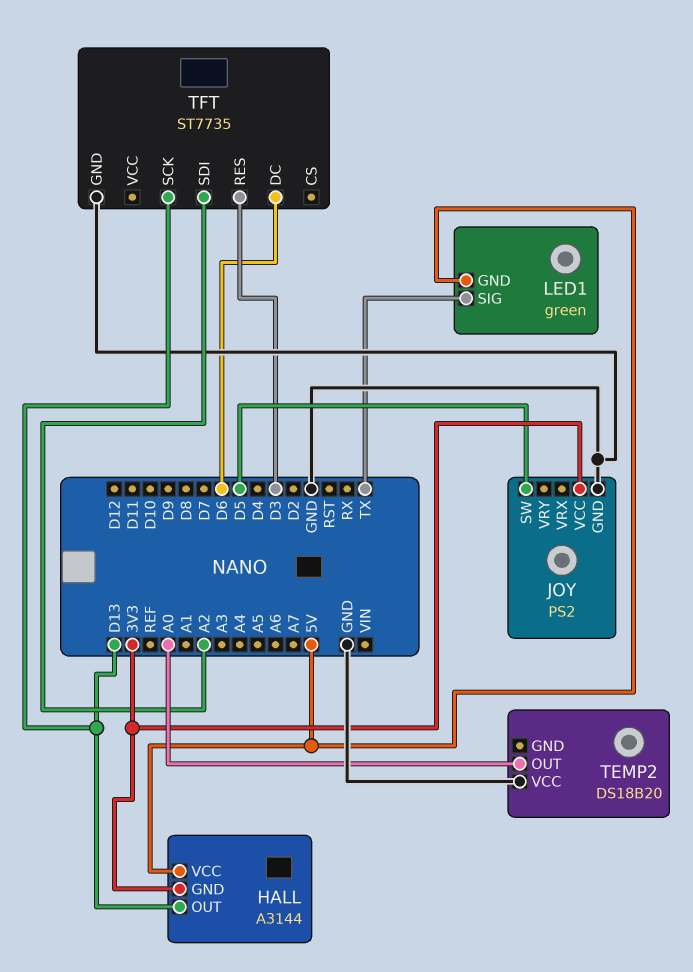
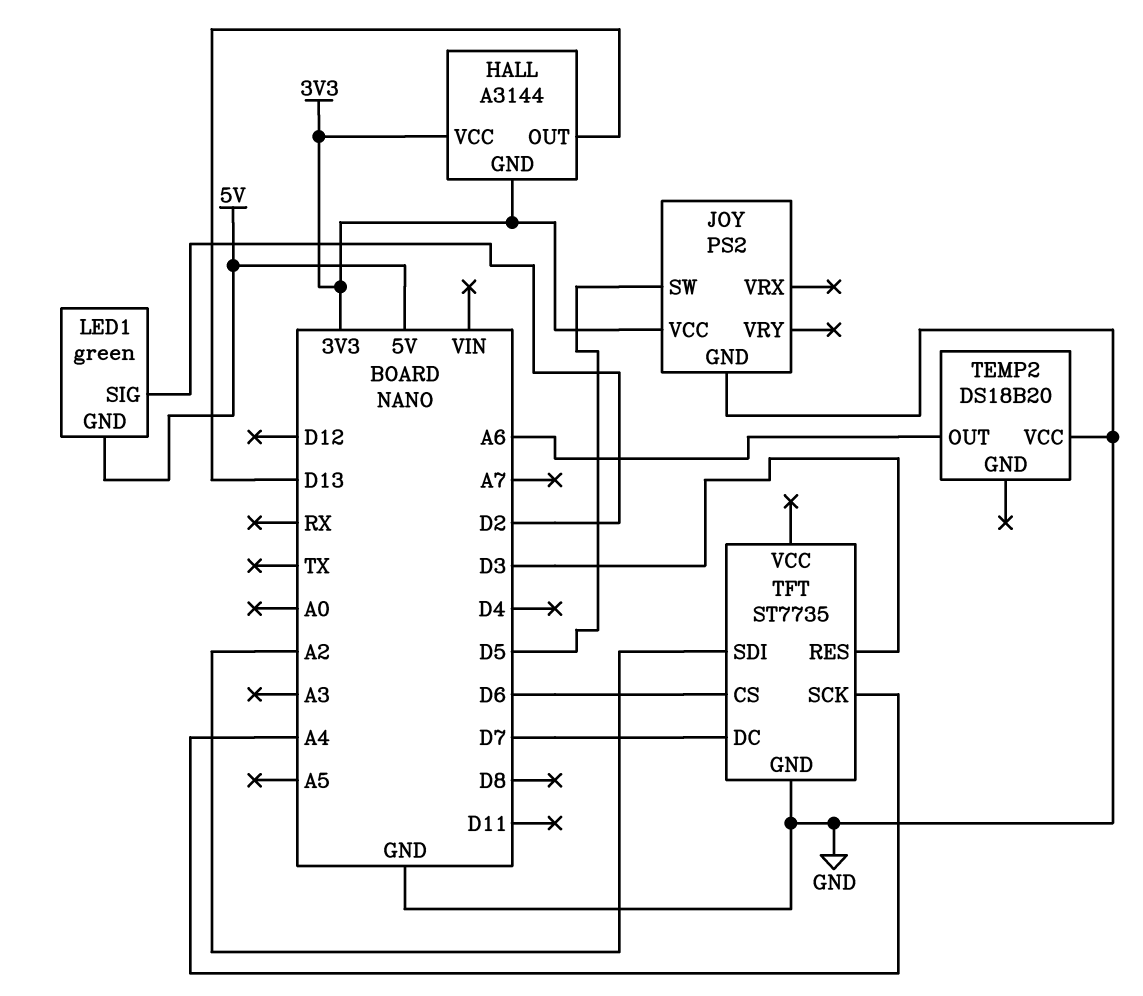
HALL pin VCC: 5V -> 3V3
LED1 pin SIG: TX -> D2
TEMP2 pin OUT: A0 -> A6
TFT pin CS: none -> D6
TFT pin DC: D6 -> D7
TFT pin SCK: D13 -> A4

